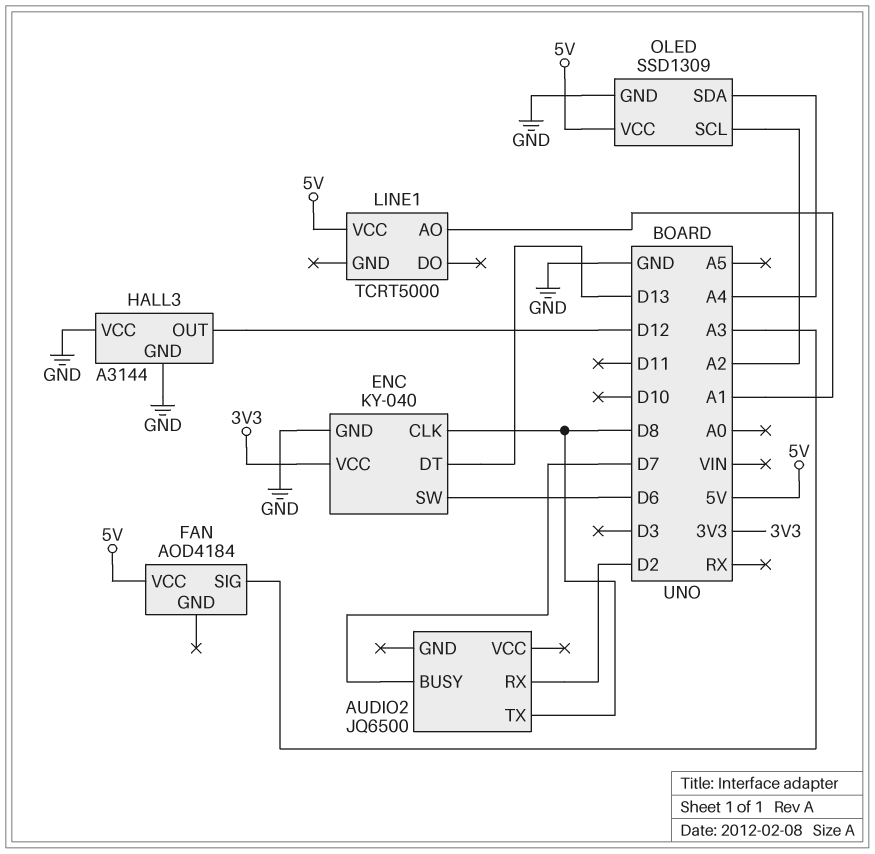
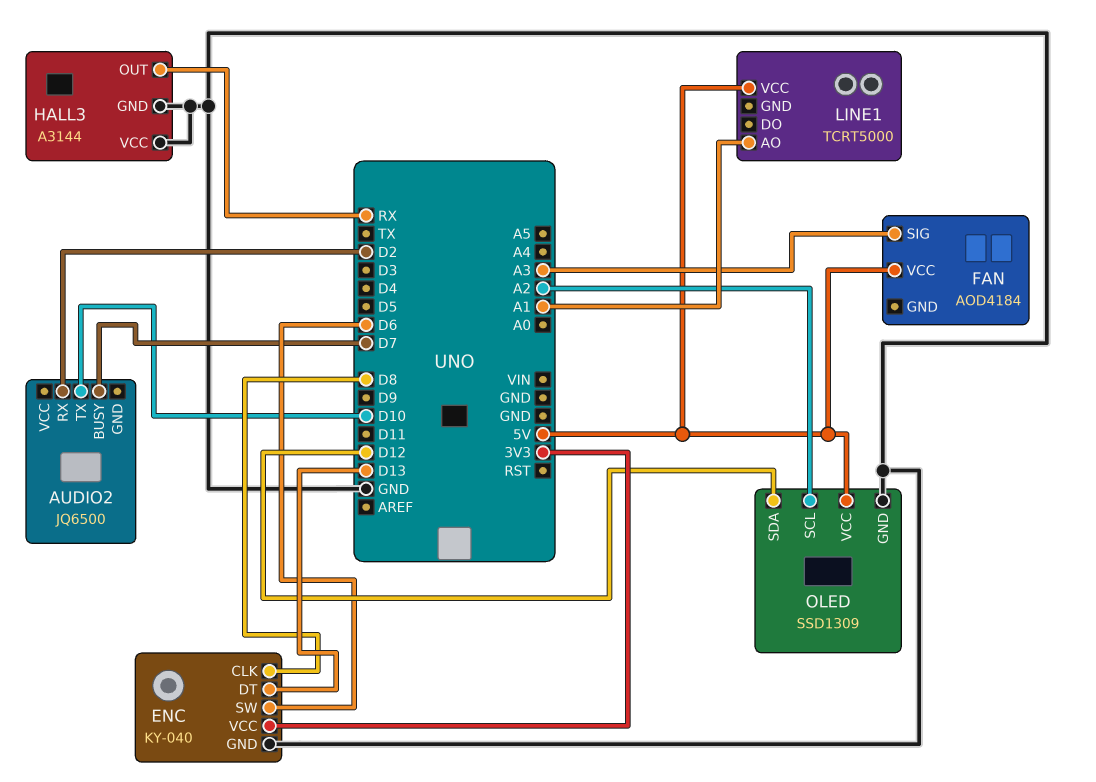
AUDIO2 pin TX: D8 -> D10
HALL3 pin OUT: D12 -> RX
OLED pin SDA: A4 -> D12

